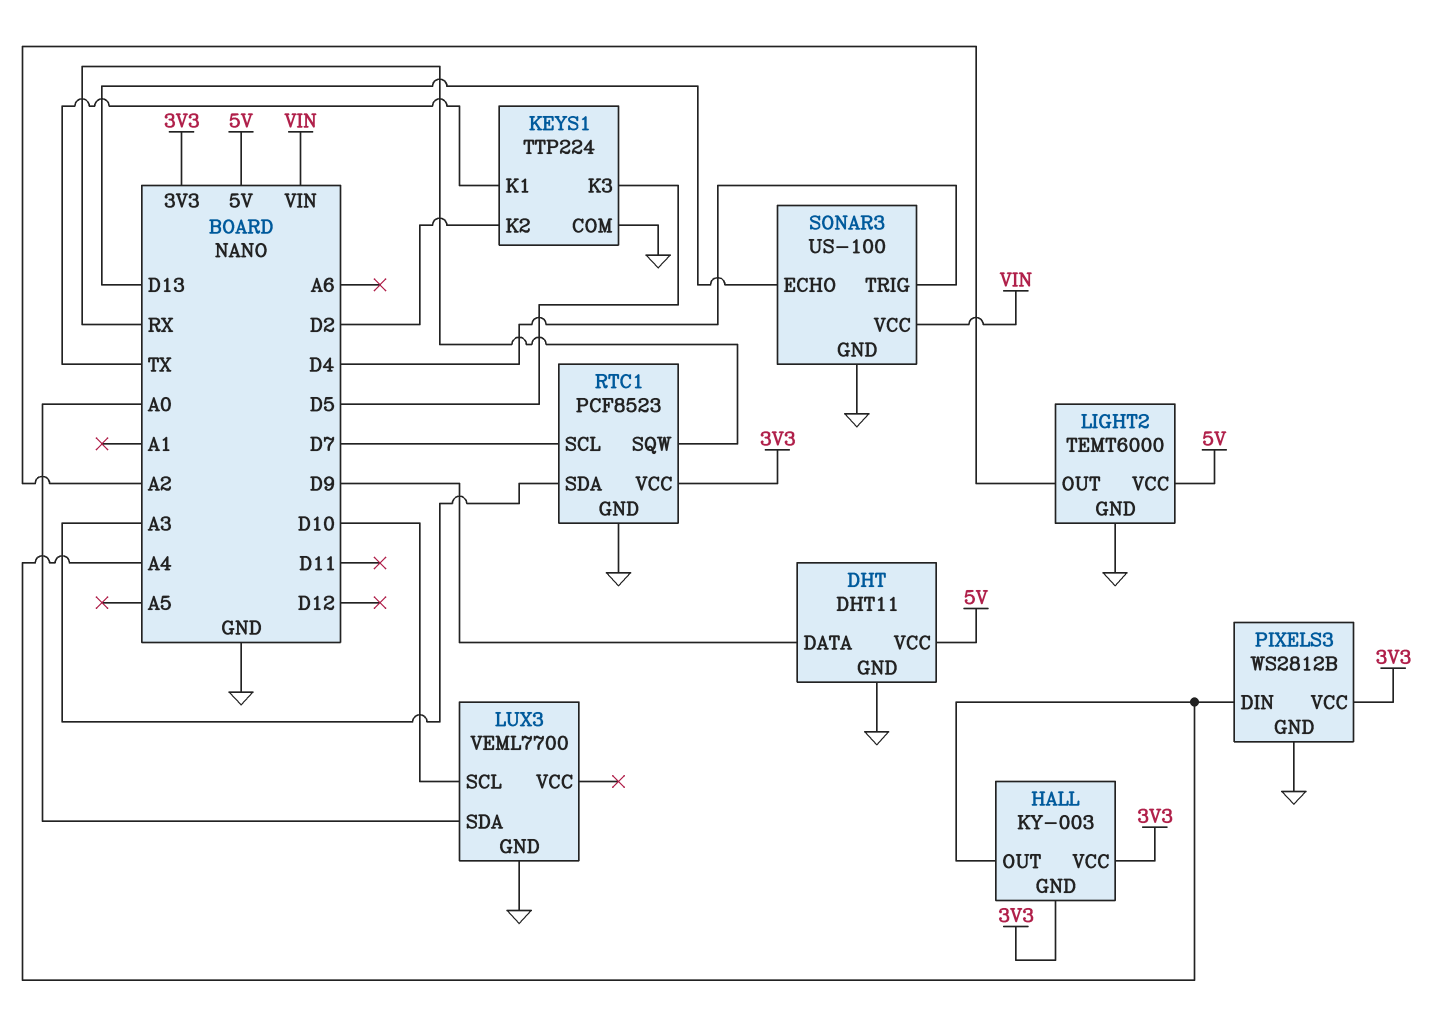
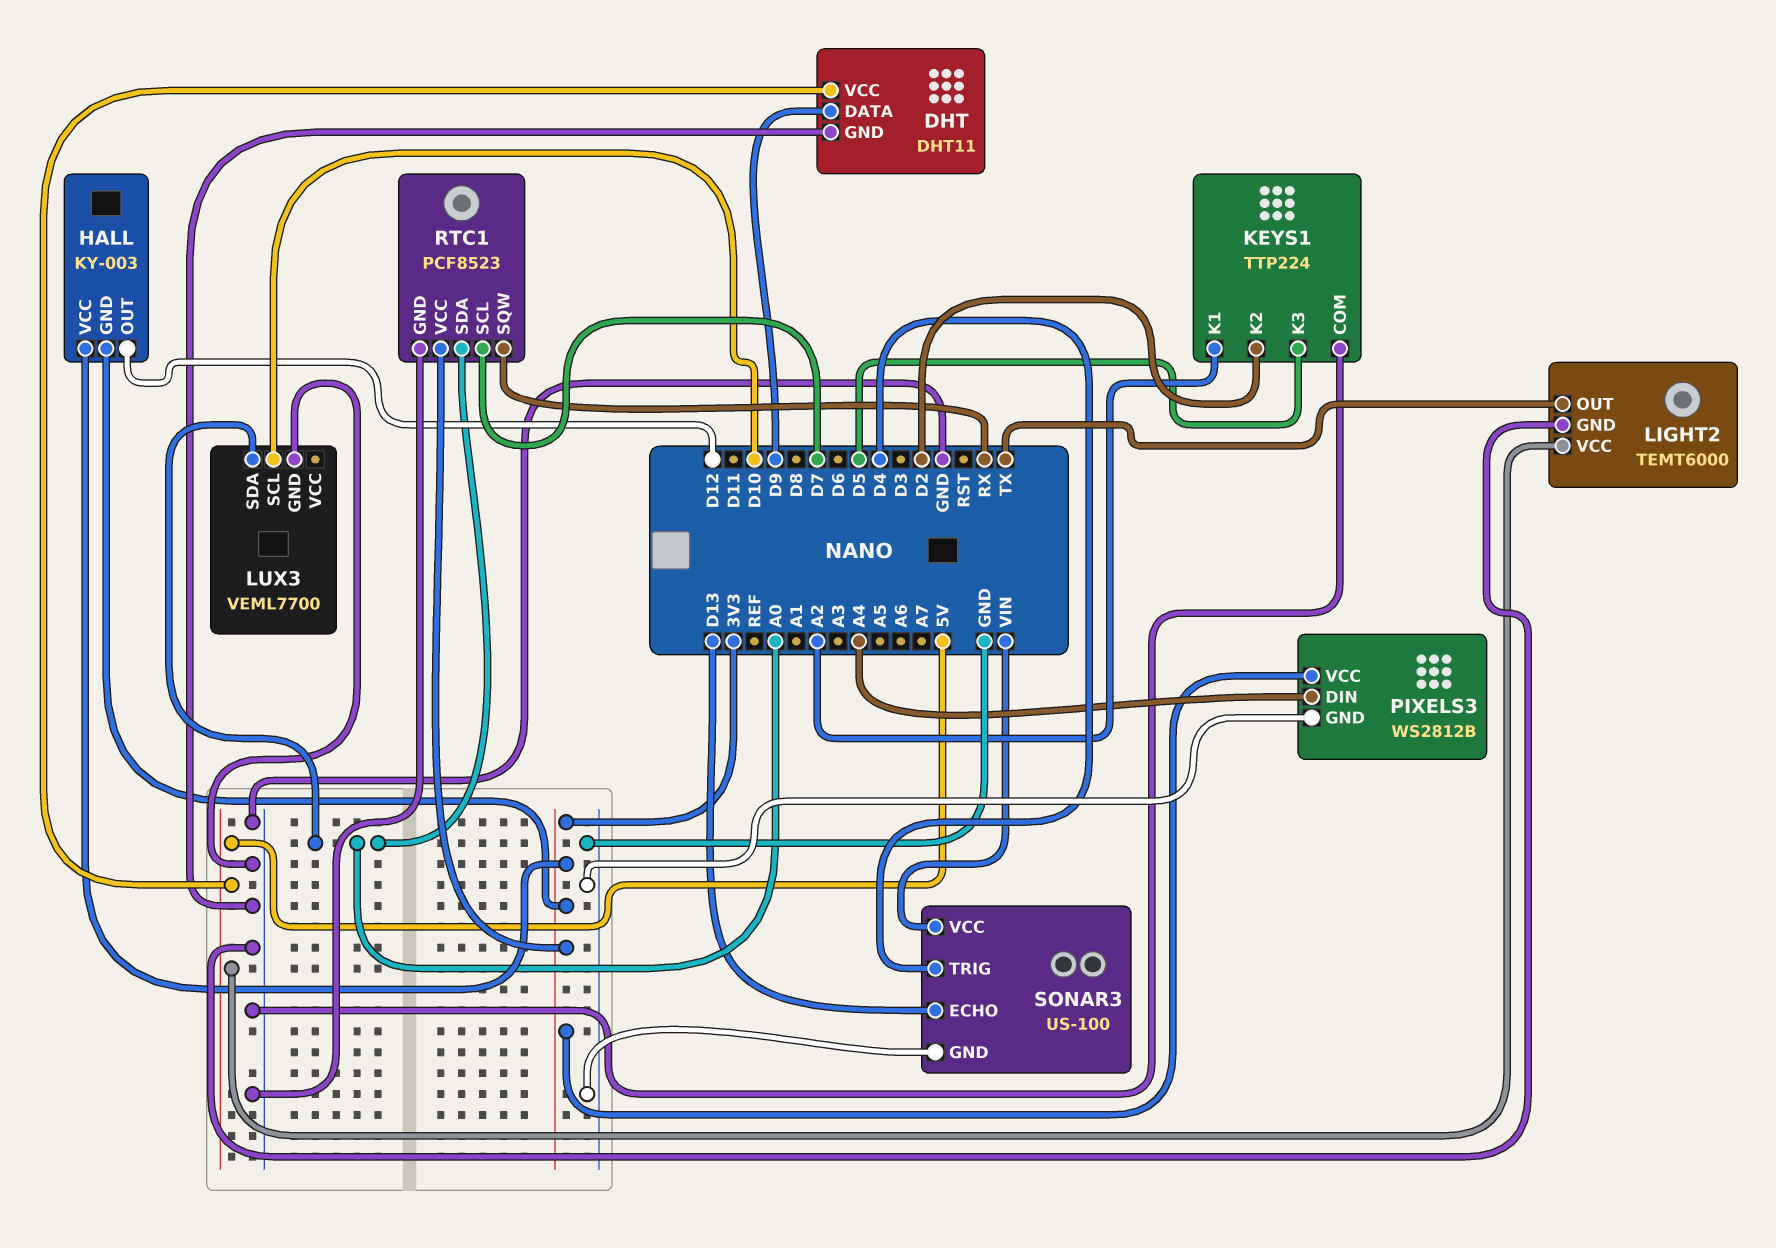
HALL pin OUT: A4 -> D12
KEYS1 pin K1: TX -> A2
LIGHT2 pin OUT: A2 -> TX
RTC1 pin SDA: A3 -> A0

